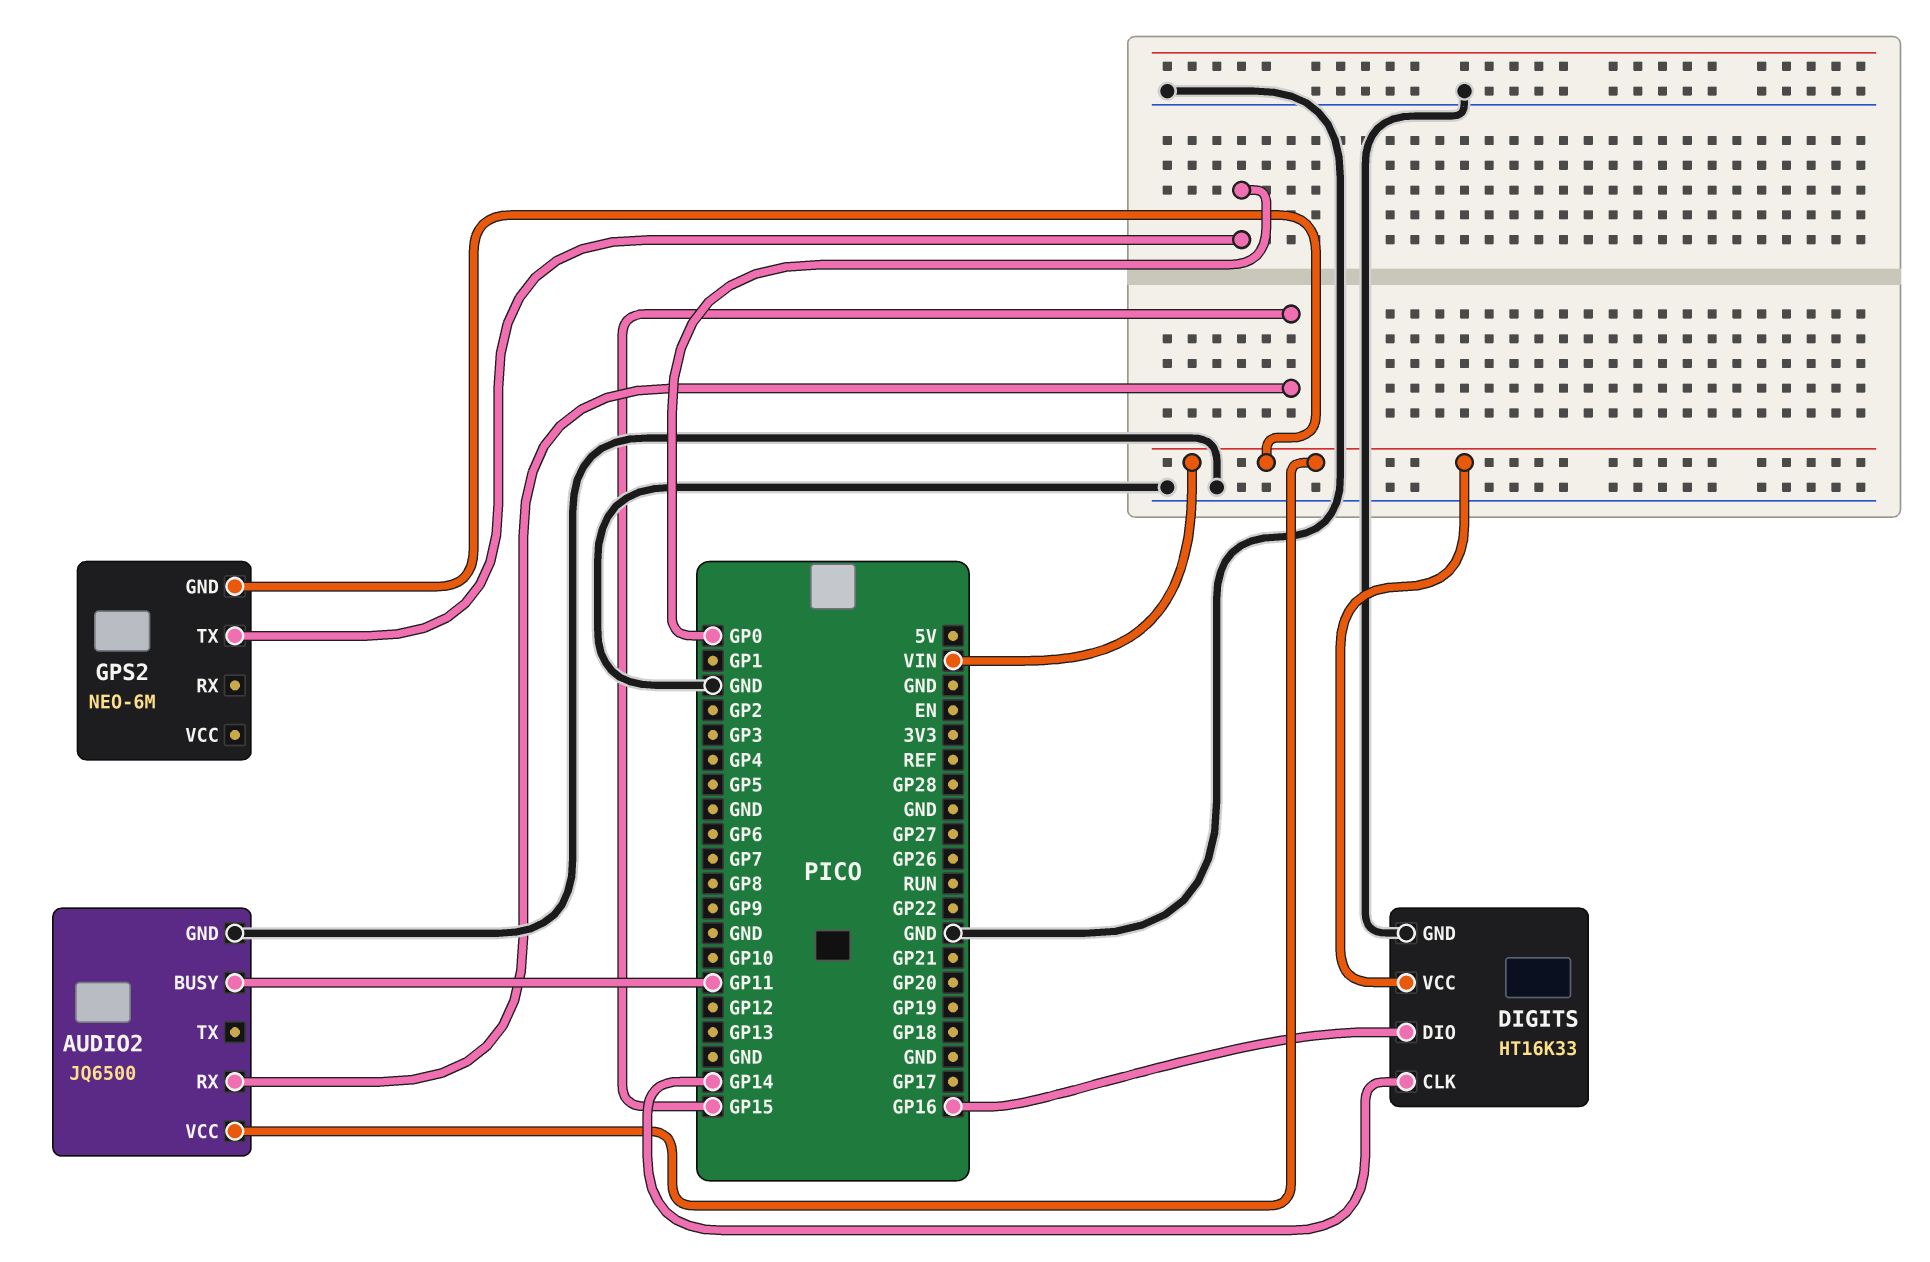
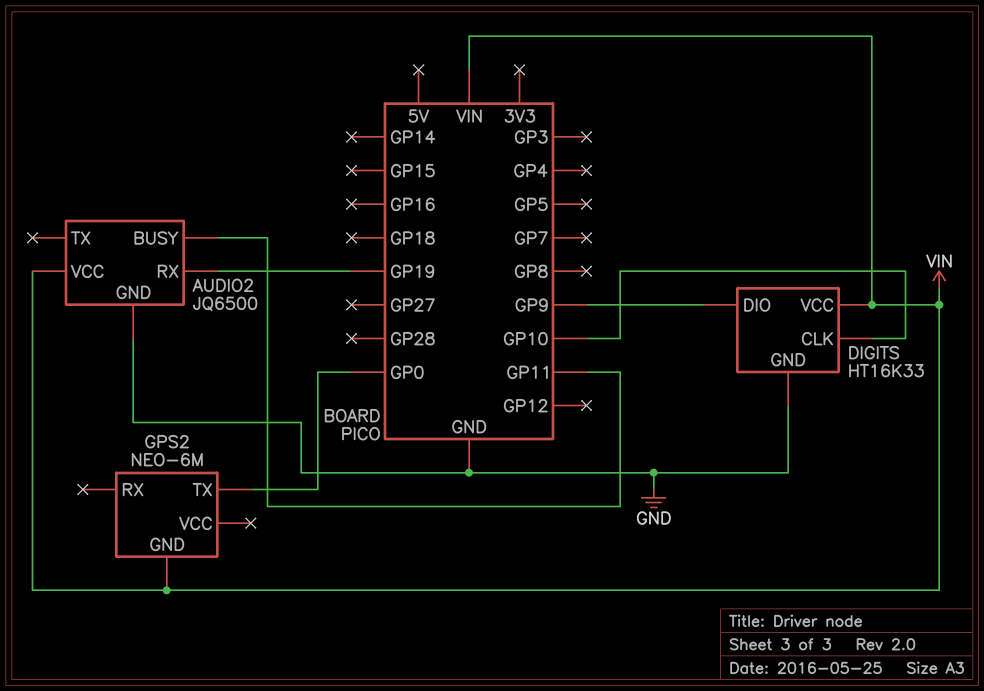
AUDIO2 pin RX: GP15 -> GP19
DIGITS pin CLK: GP14 -> GP10
DIGITS pin DIO: GP16 -> GP9

